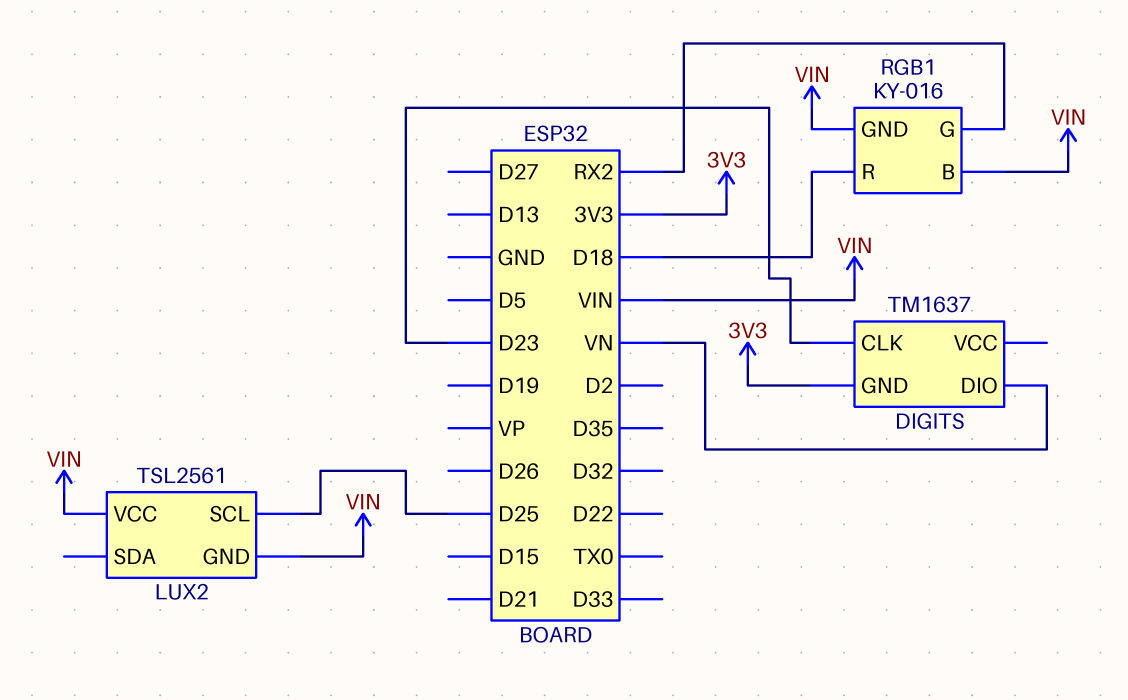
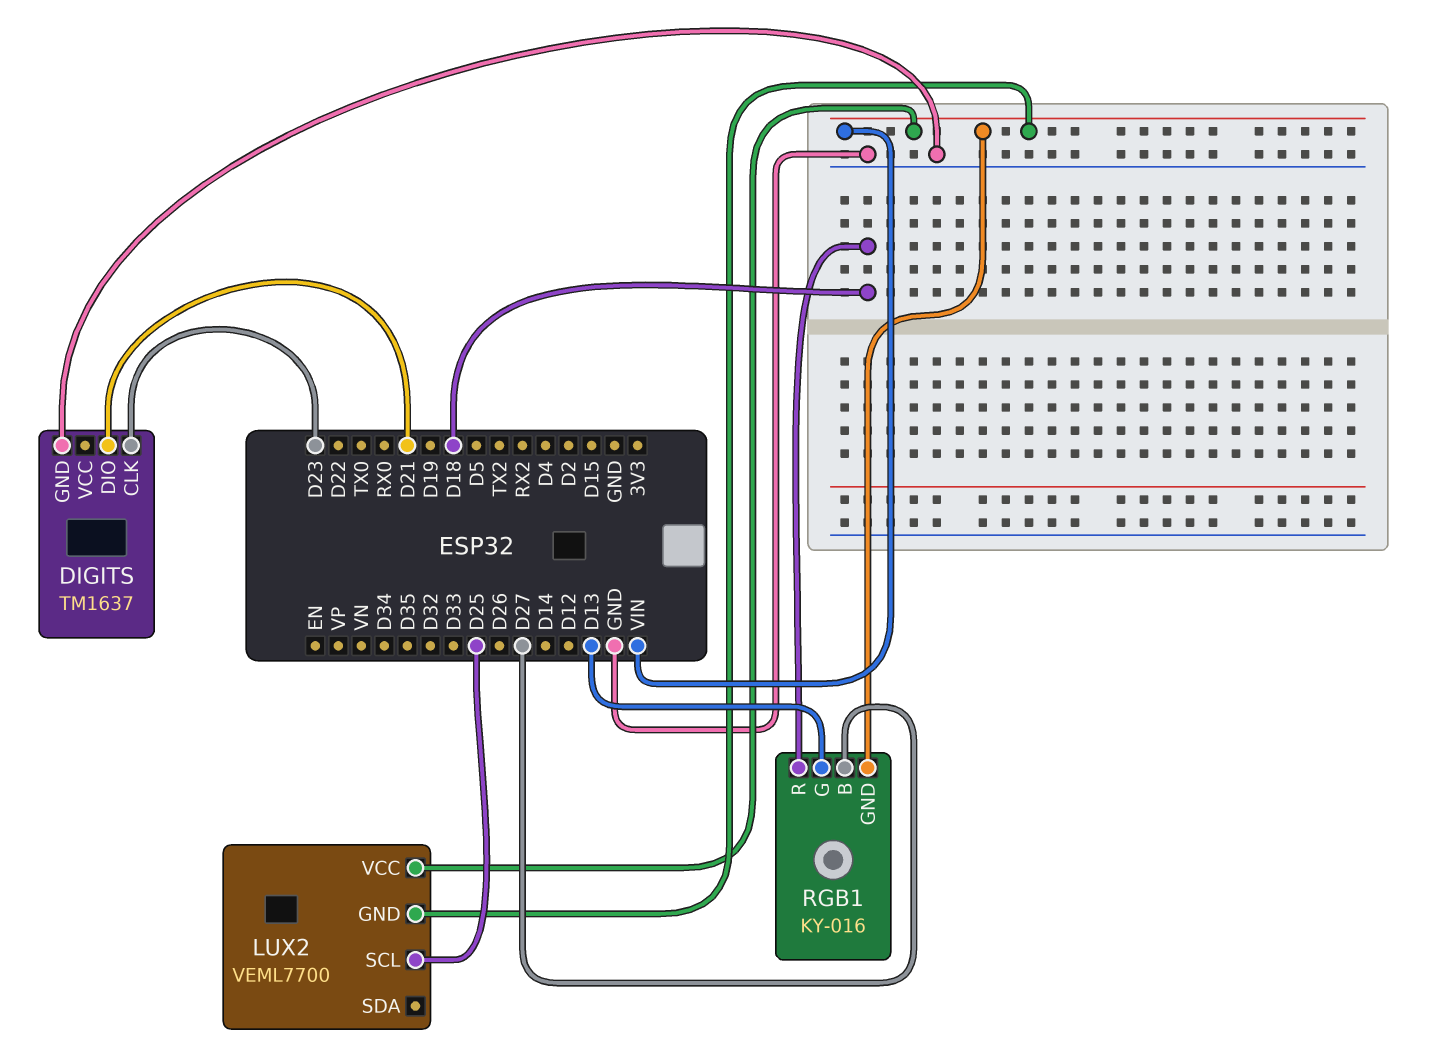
DIGITS pin DIO: VN -> D21
DIGITS pin GND: 3V3 -> GND
LUX2: TSL2561 -> VEML7700
RGB1 pin B: VIN -> D27
RGB1 pin G: RX2 -> D13

